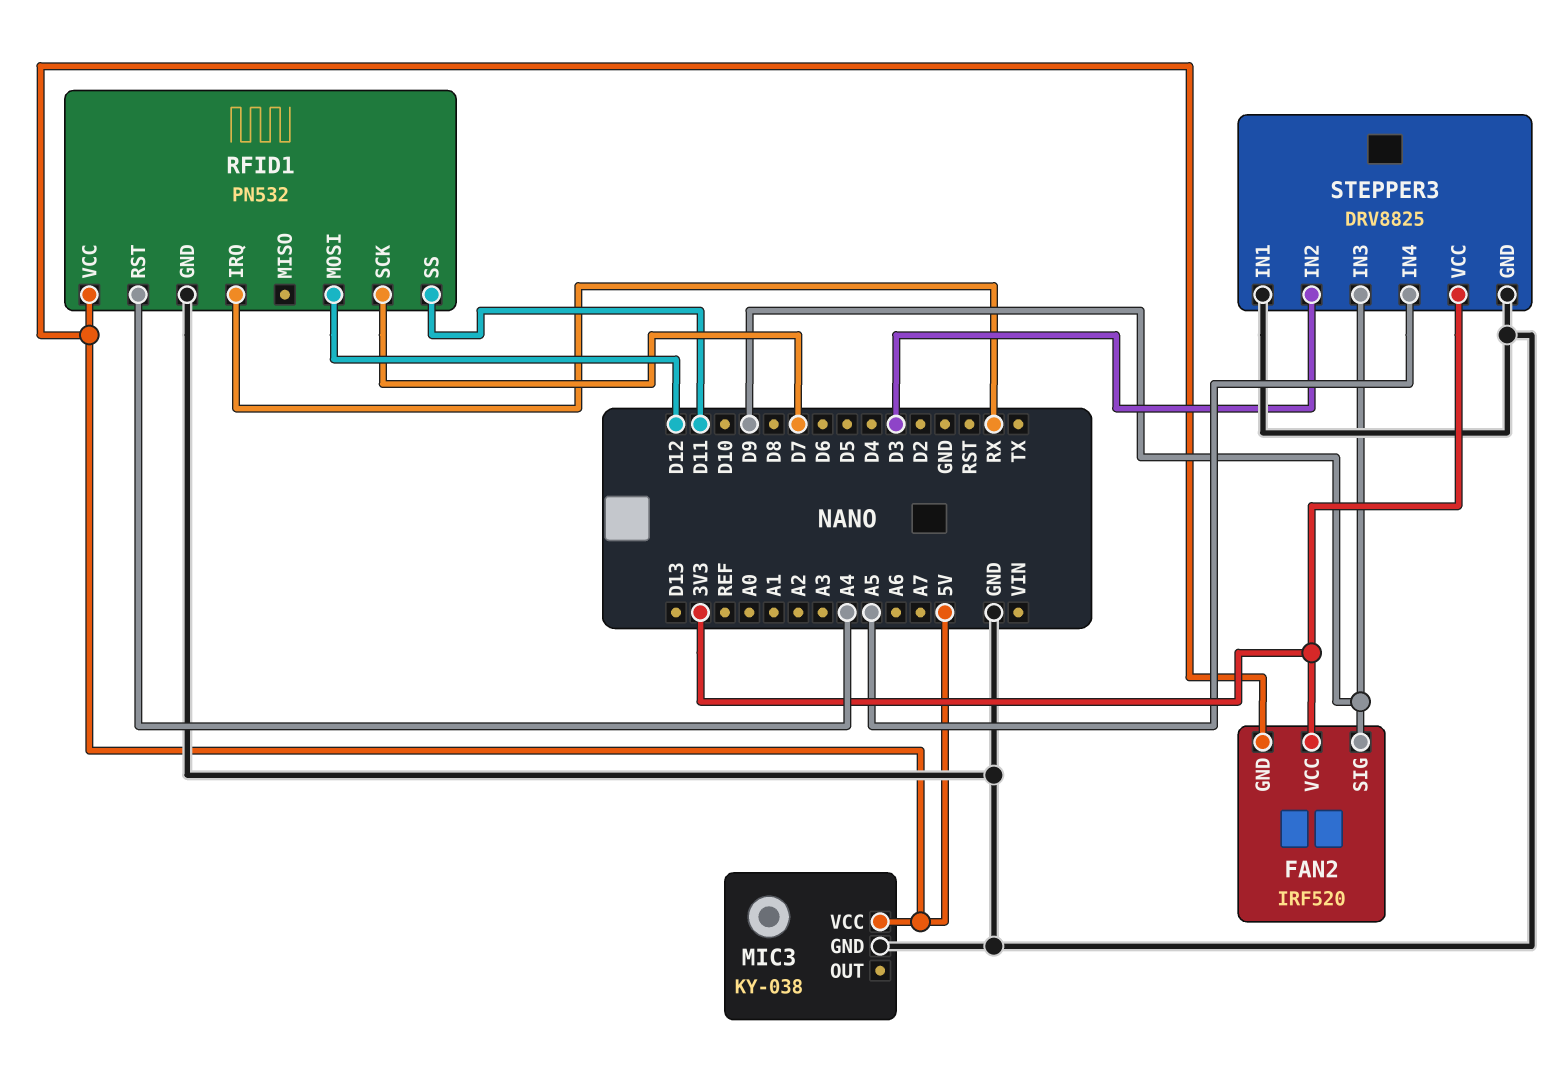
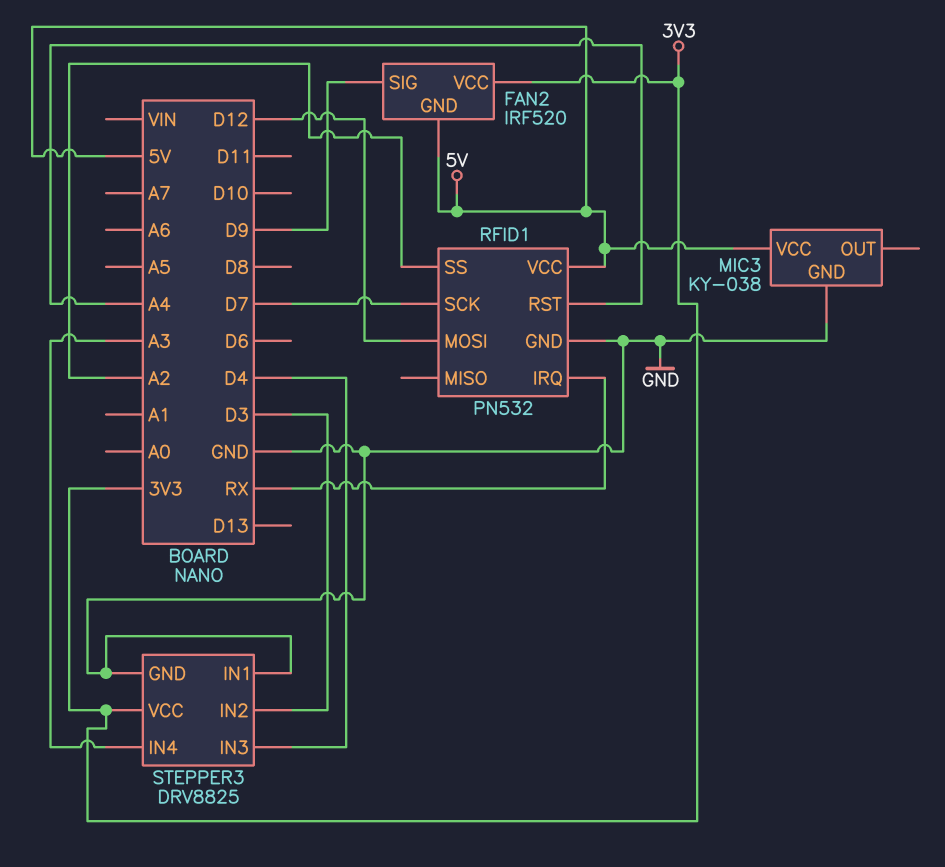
RFID1 pin SS: D11 -> A2
STEPPER3 pin IN3: D9 -> D4
STEPPER3 pin IN4: A5 -> A3

